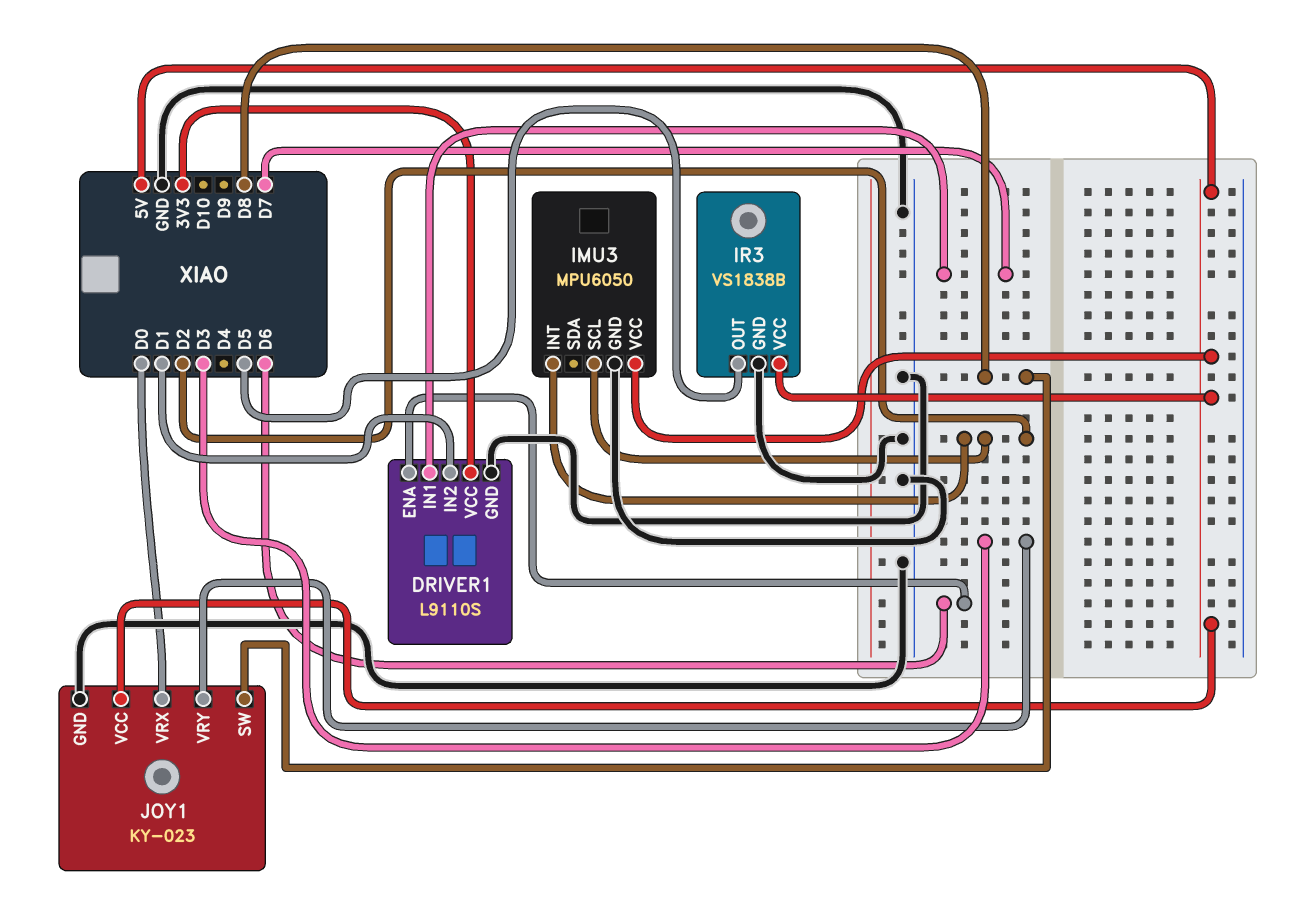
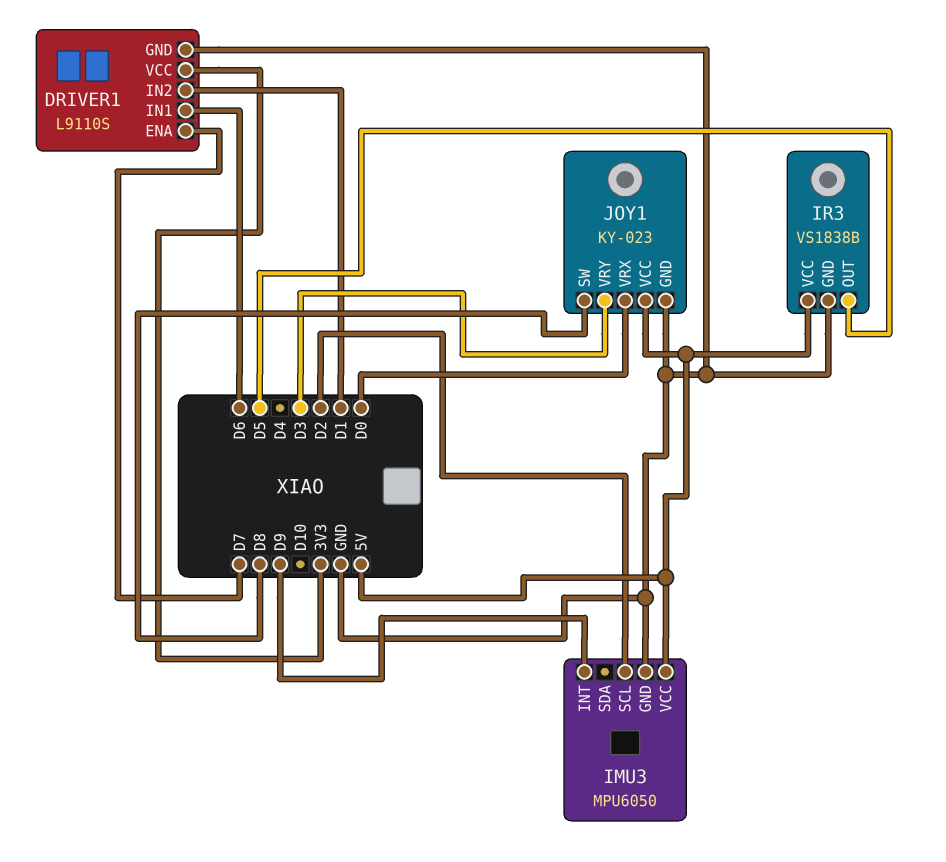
DRIVER1 pin ENA: D6 -> D7
DRIVER1 pin IN1: D7 -> D6
IMU3 pin INT: D2 -> D9

